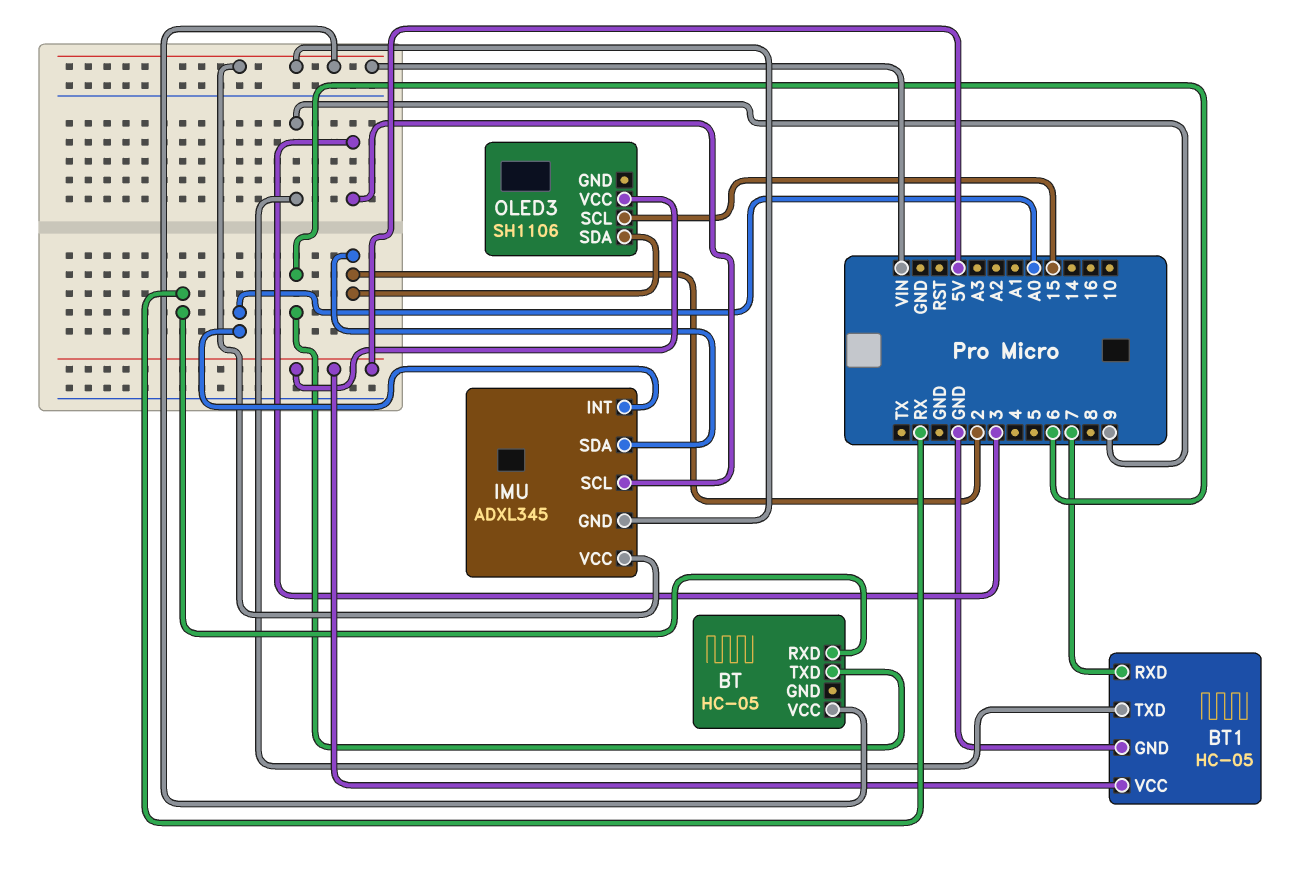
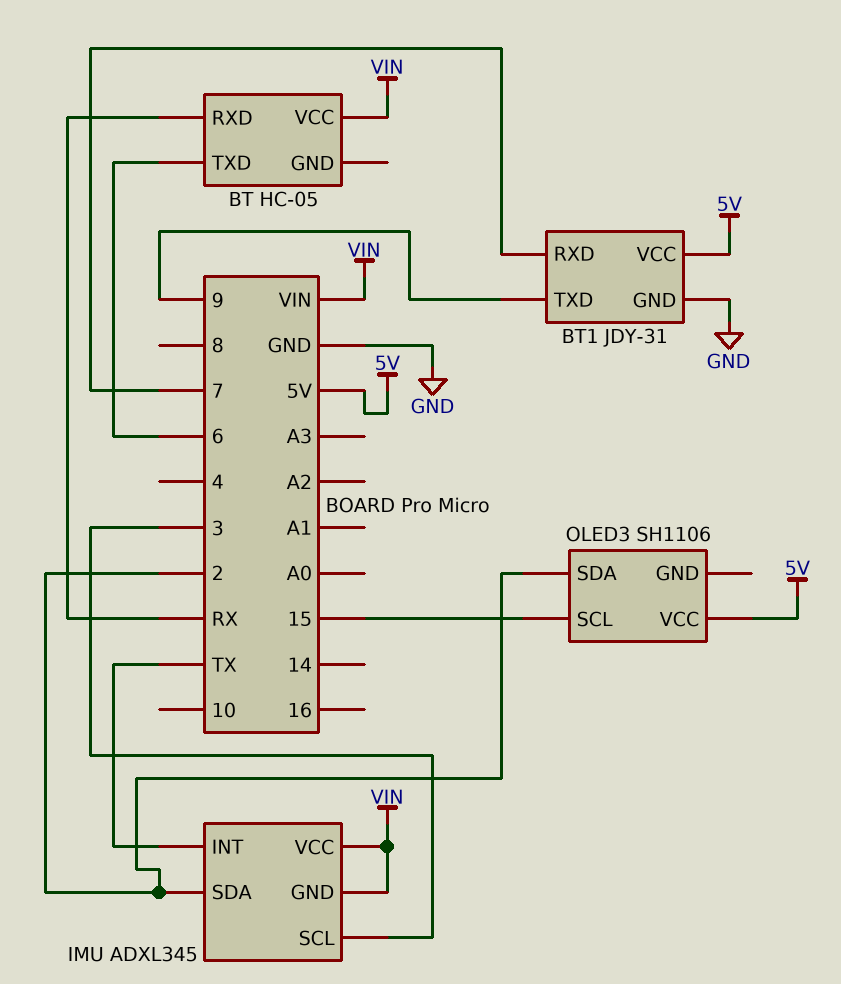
BT1: HC-05 -> JDY-31
IMU pin INT: A0 -> TX

